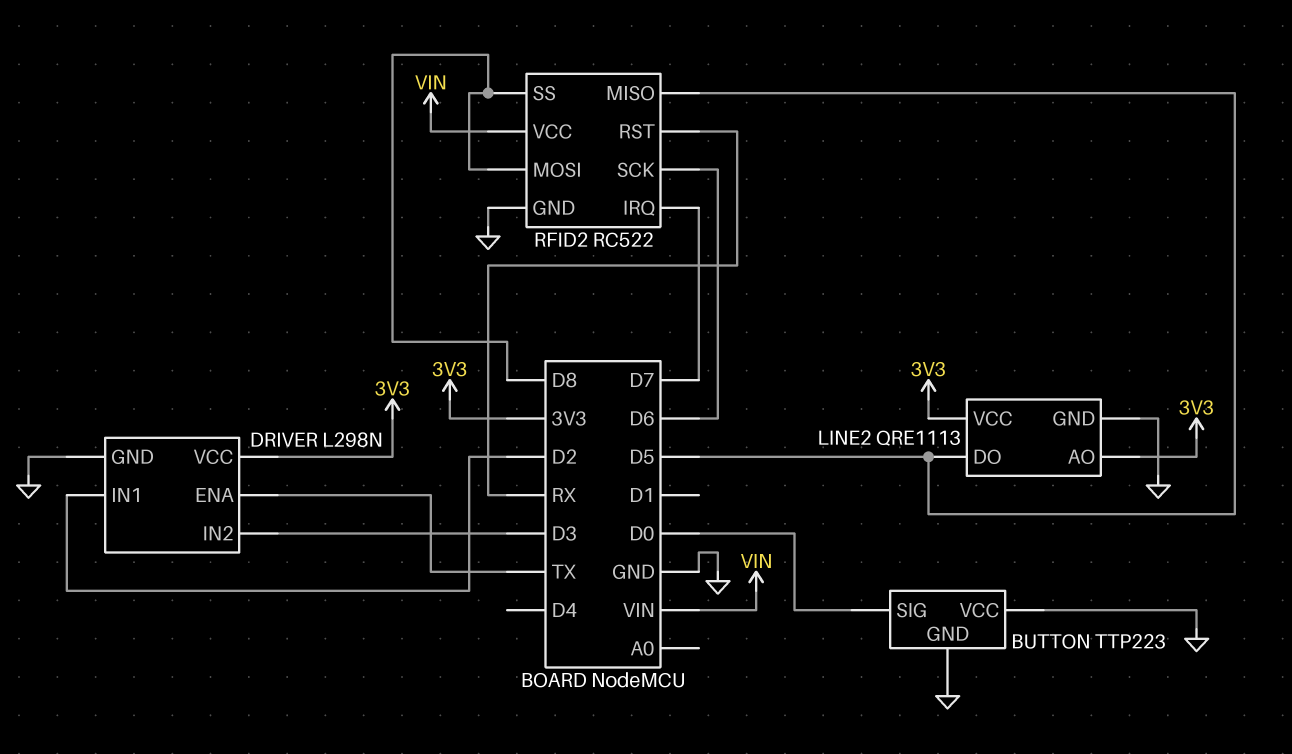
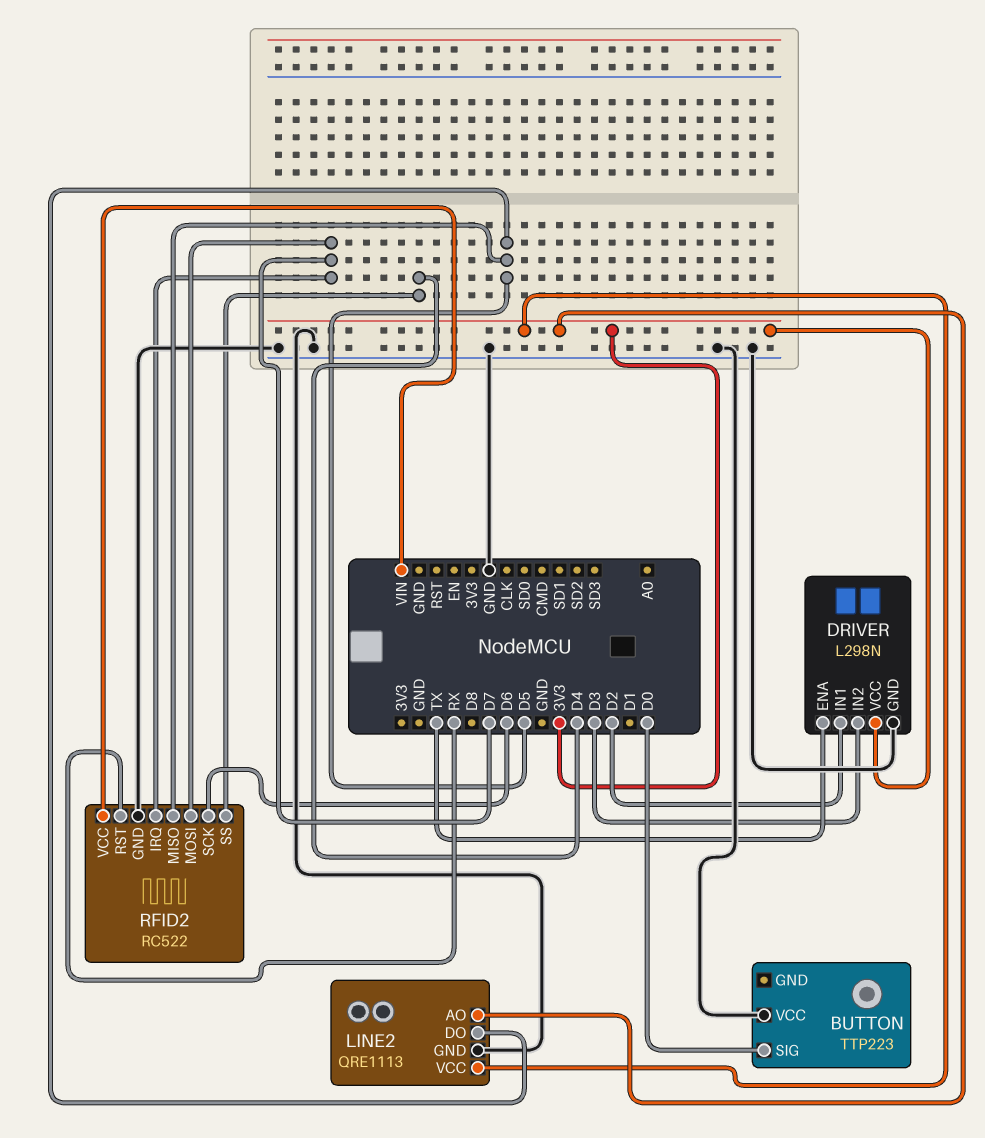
BUTTON pin GND: GND -> none
RFID2 pin MOSI: D8 -> D7
RFID2 pin SS: D8 -> D4

